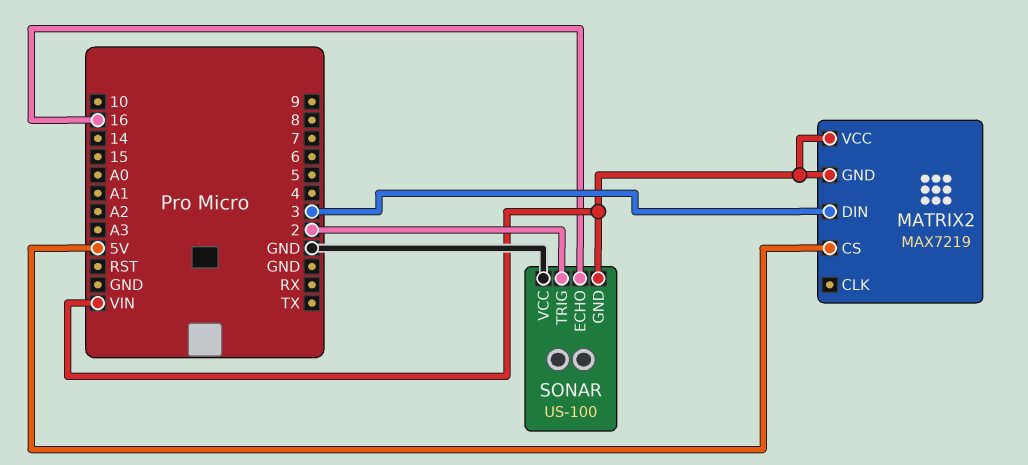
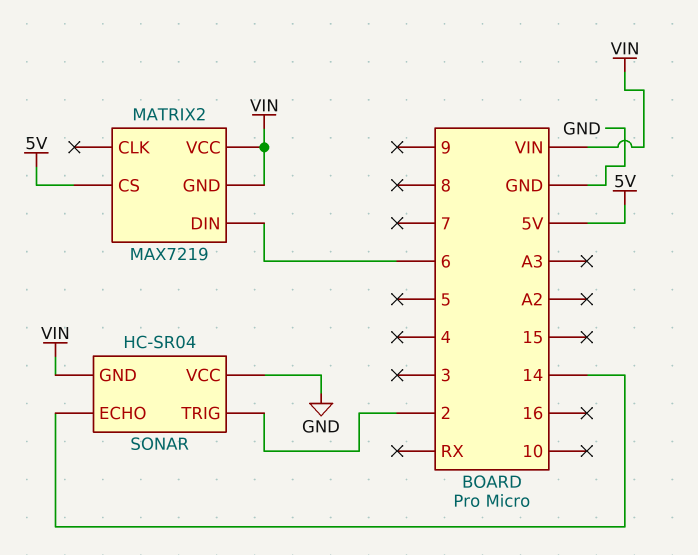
MATRIX2 pin DIN: 3 -> 6
SONAR: US-100 -> HC-SR04
SONAR pin ECHO: 16 -> 14

